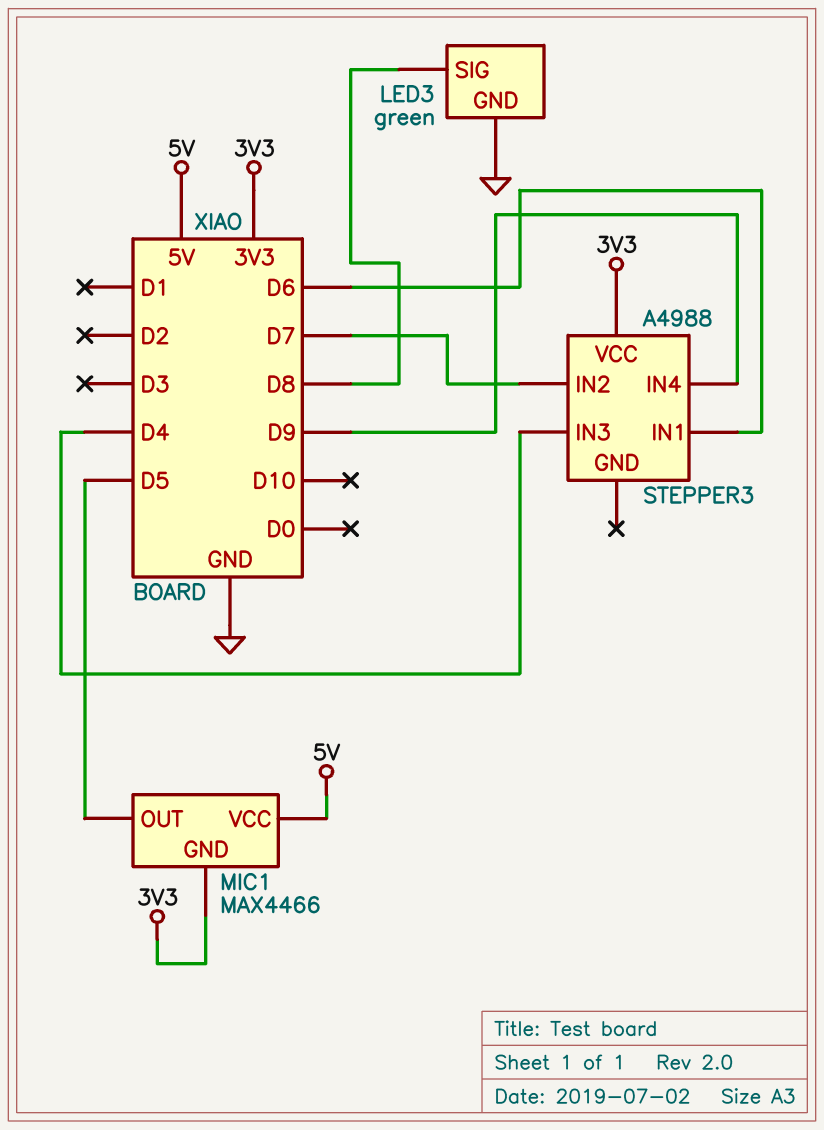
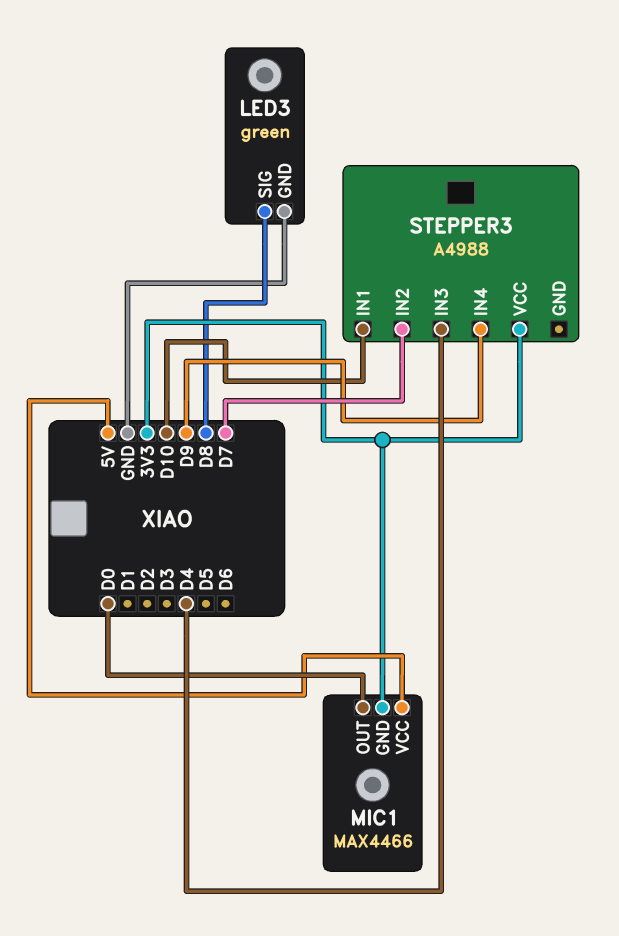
MIC1 pin OUT: D5 -> D0
STEPPER3 pin IN1: D6 -> D10

